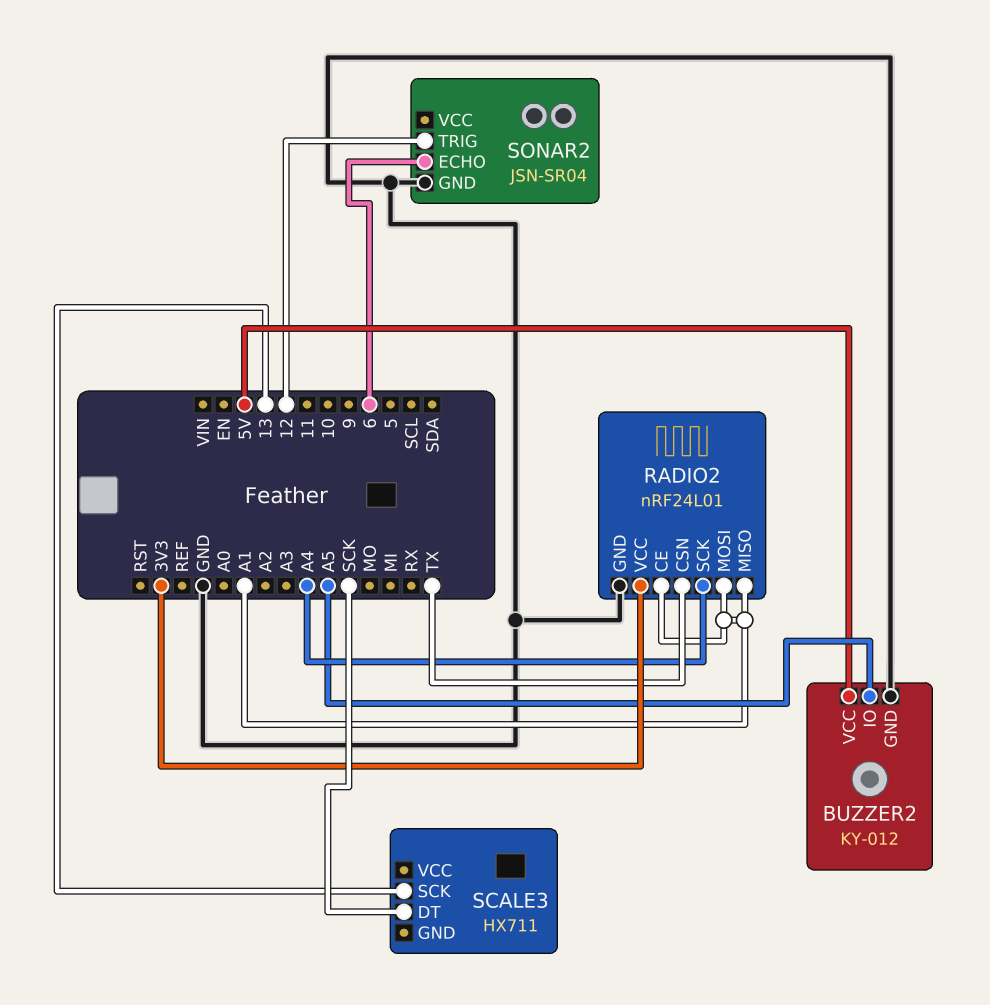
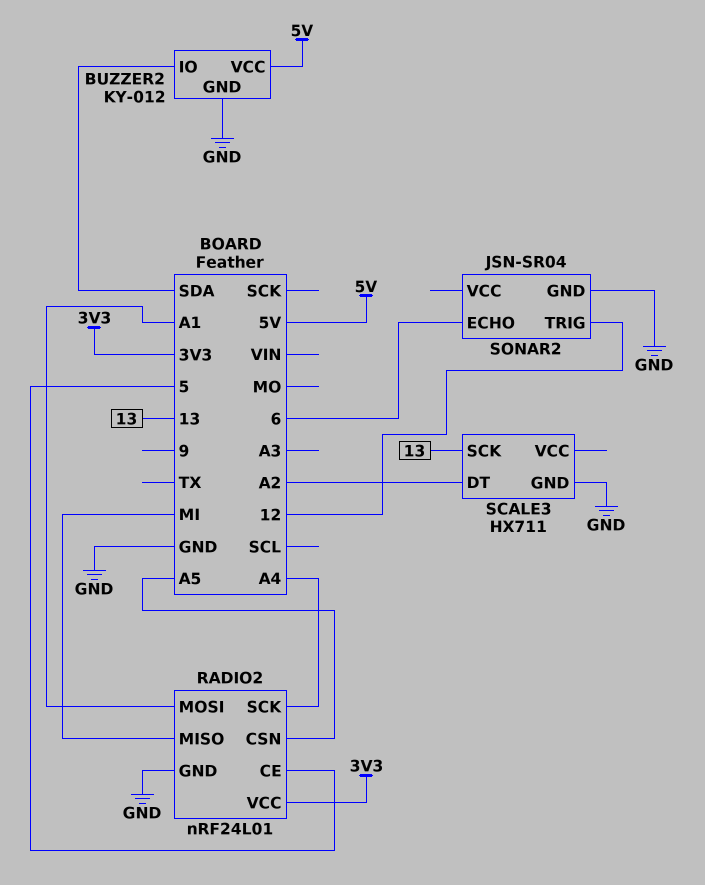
BUZZER2 pin IO: A5 -> SDA
RADIO2 pin CE: A1 -> 5
RADIO2 pin CSN: TX -> A5
RADIO2 pin MISO: A1 -> MI
SCALE3 pin DT: SCK -> A2
SCALE3 pin GND: none -> GND

